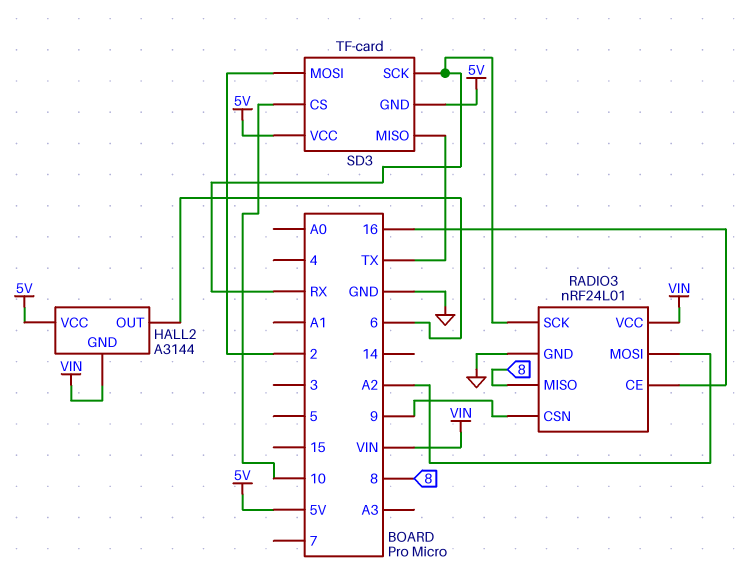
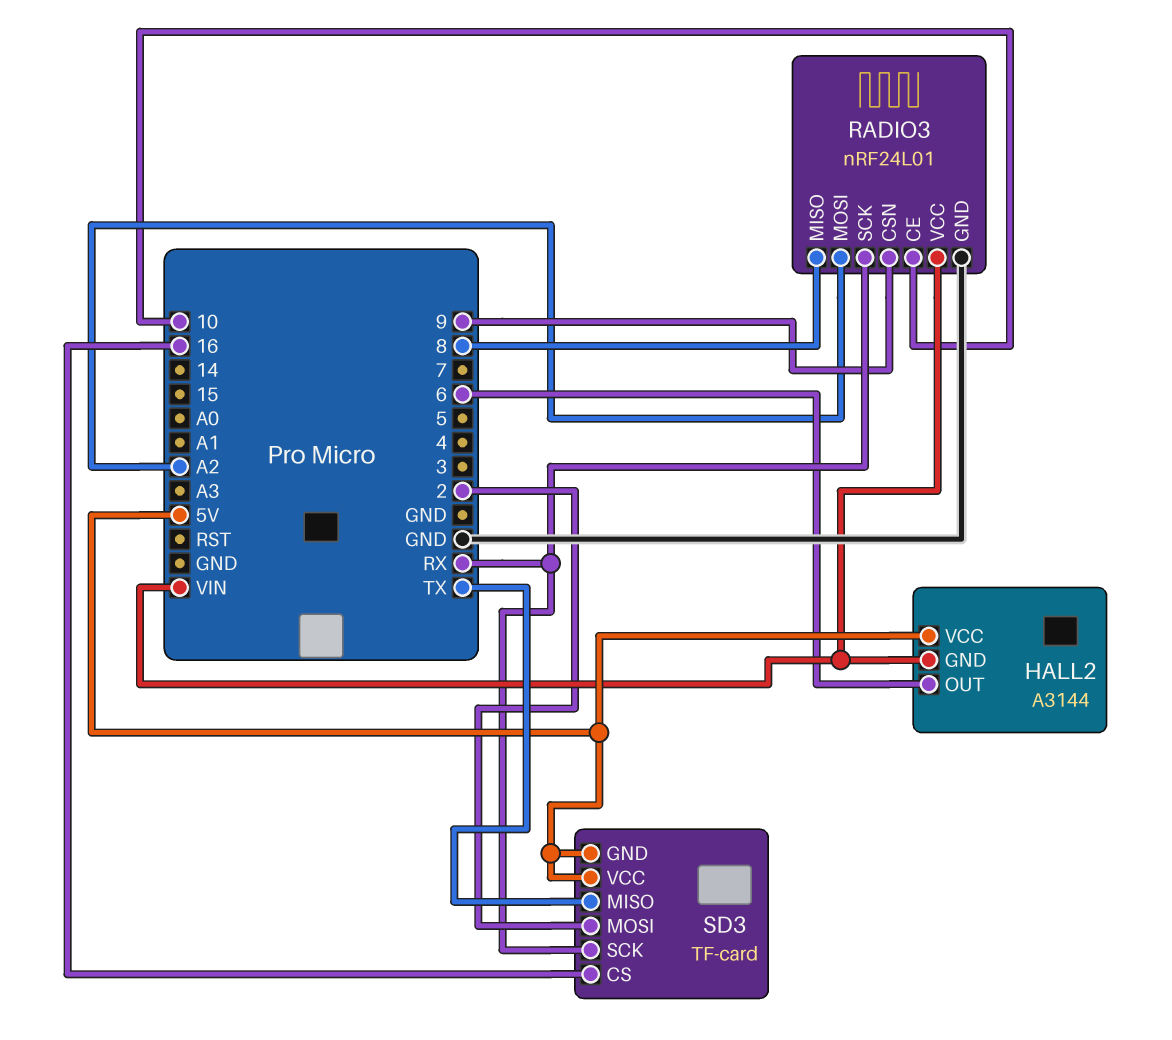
RADIO3 pin CE: 16 -> 10
SD3 pin CS: 10 -> 16

